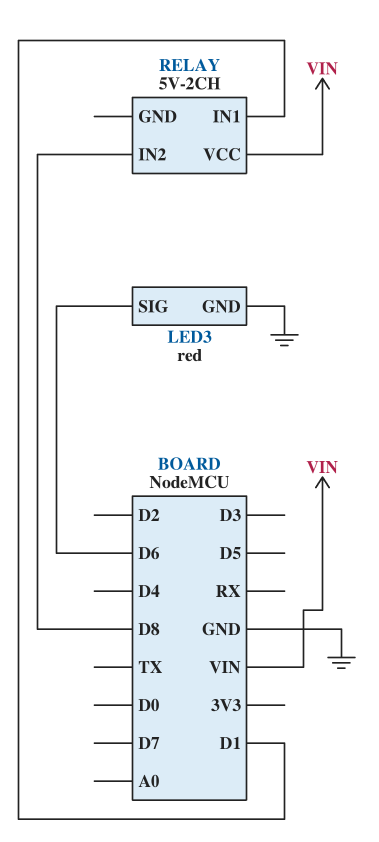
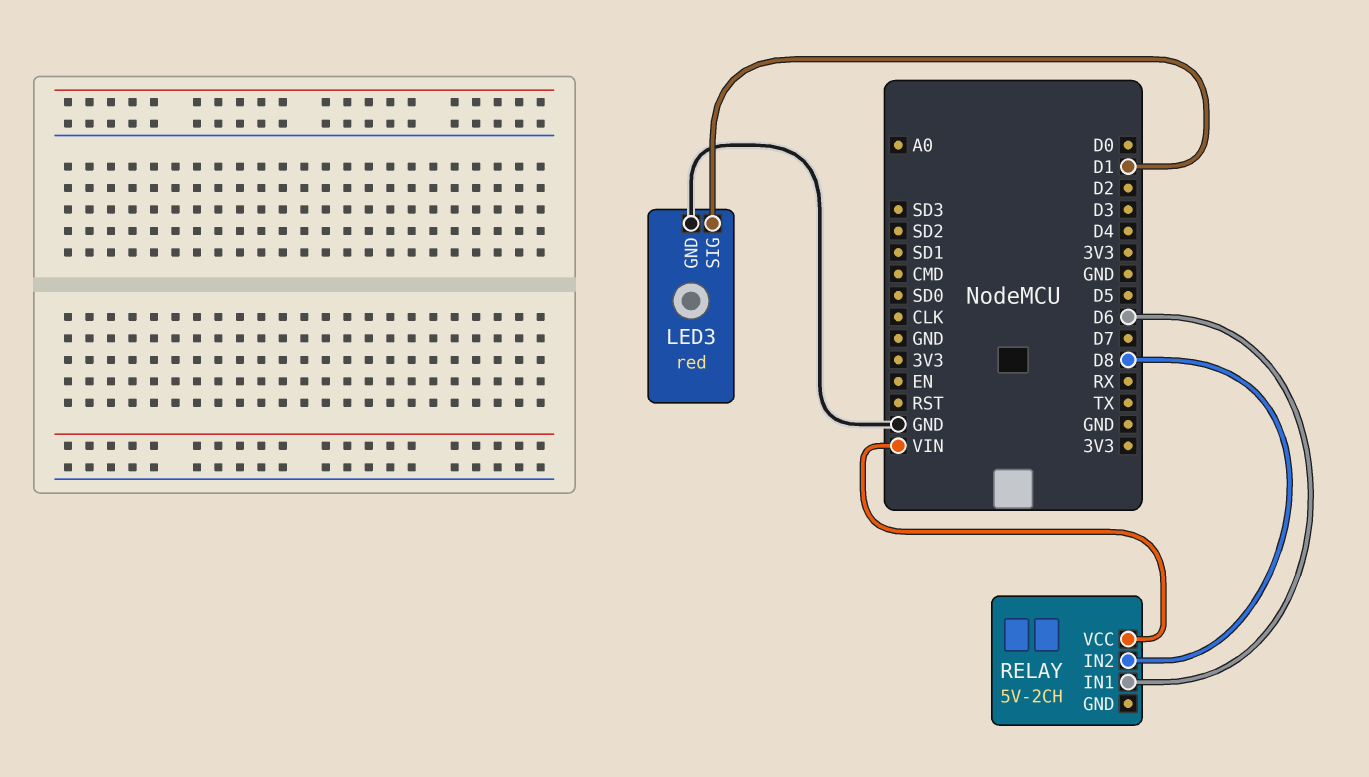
LED3 pin SIG: D6 -> D1
RELAY pin IN1: D1 -> D6

